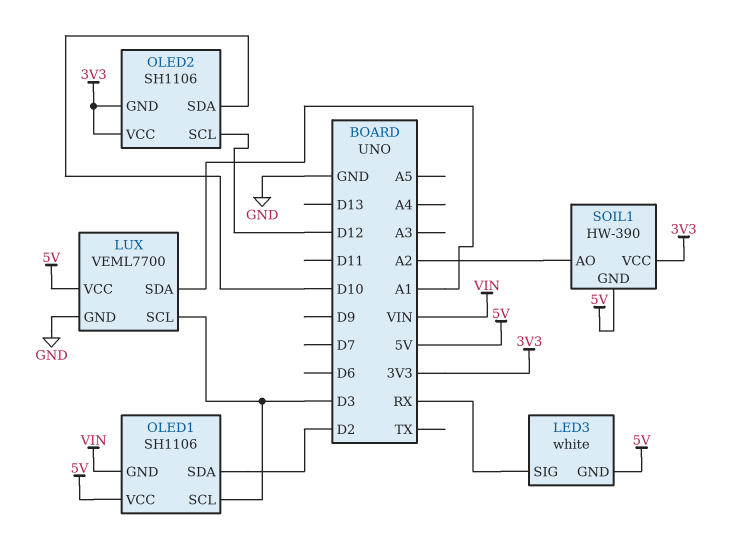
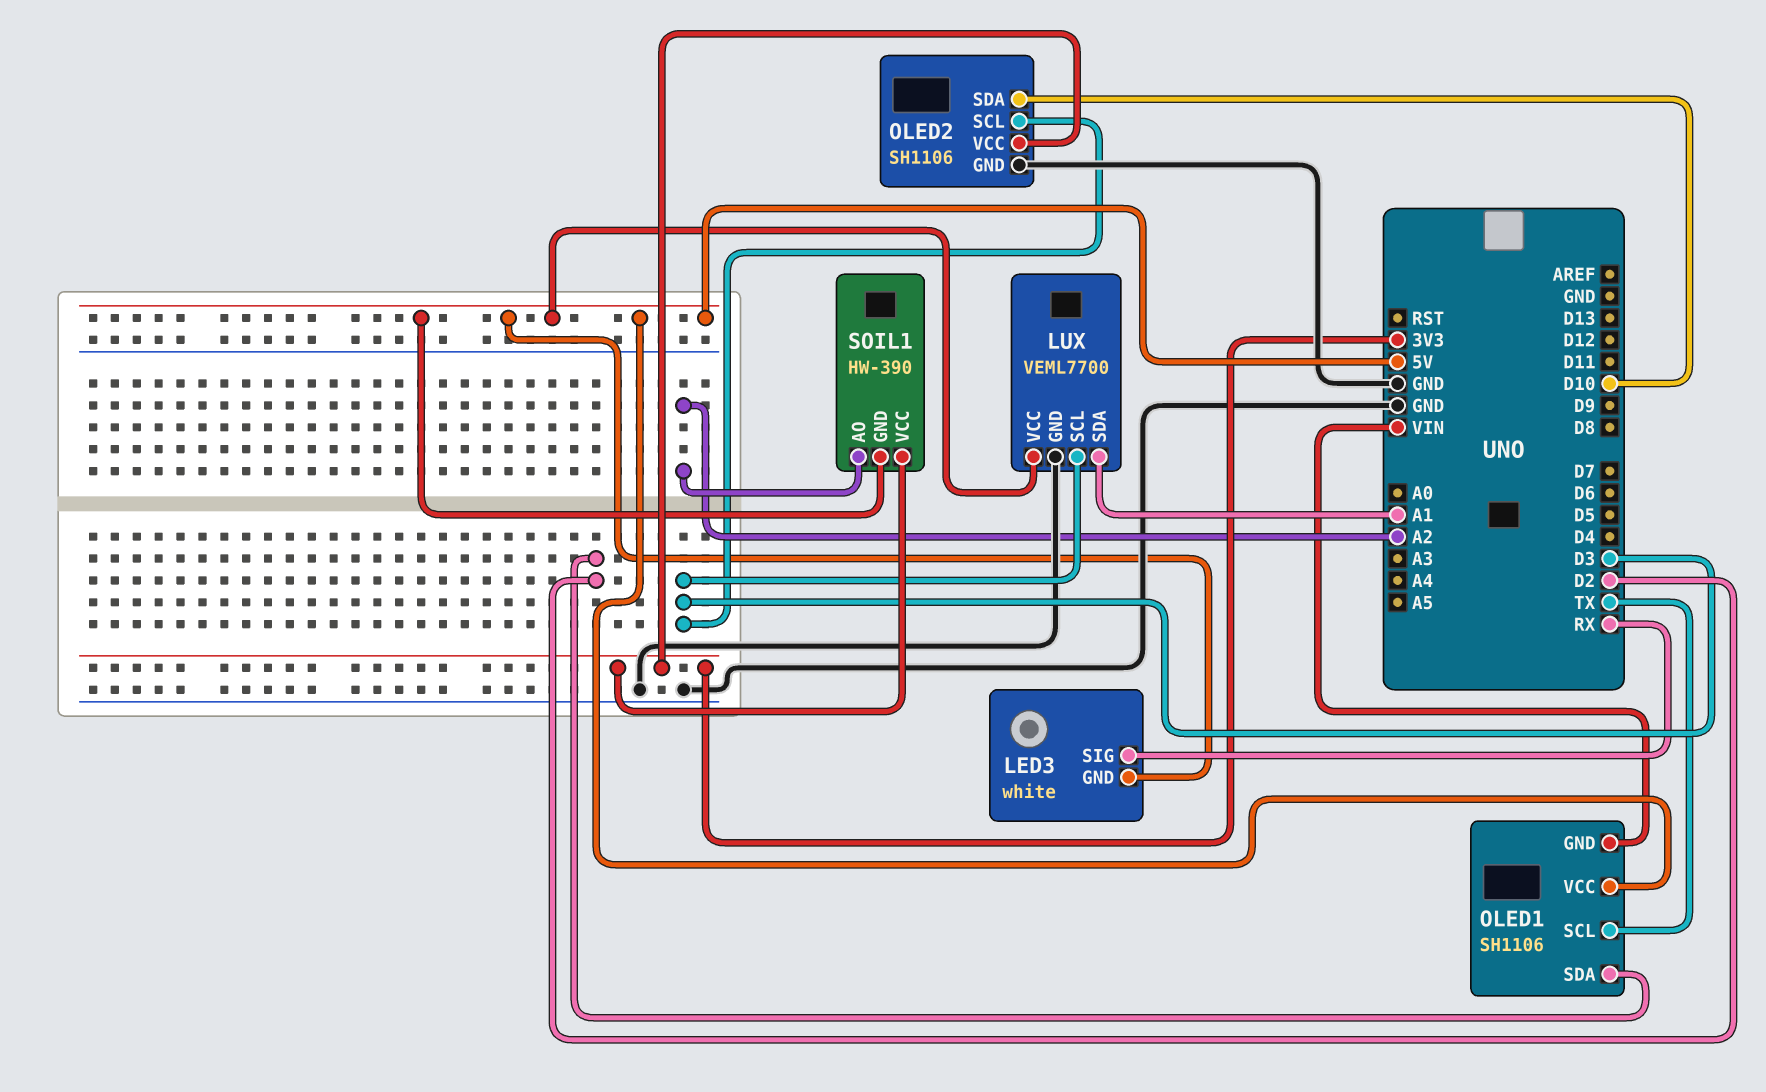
OLED1 pin SCL: D3 -> TX
OLED2 pin GND: 3V3 -> GND
OLED2 pin SCL: D12 -> D3

